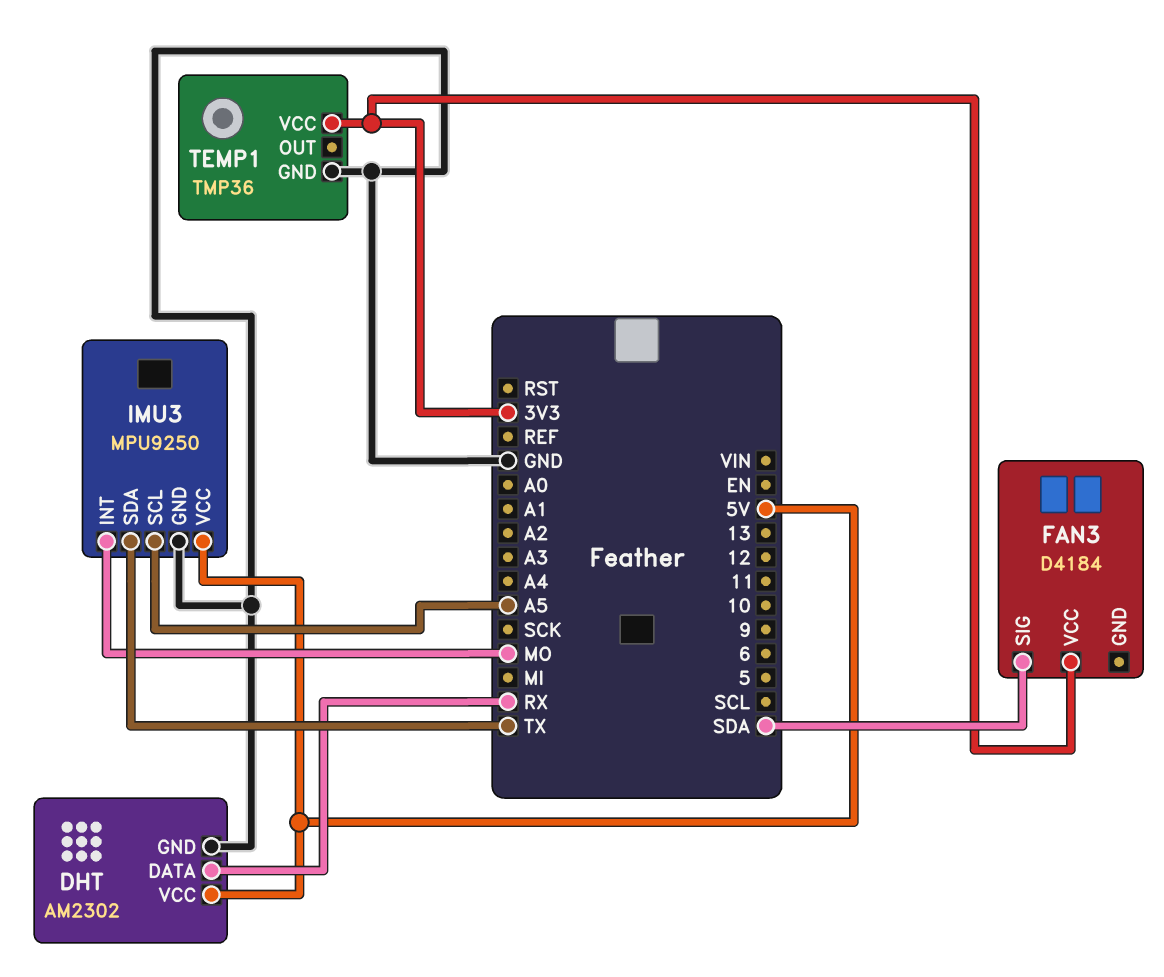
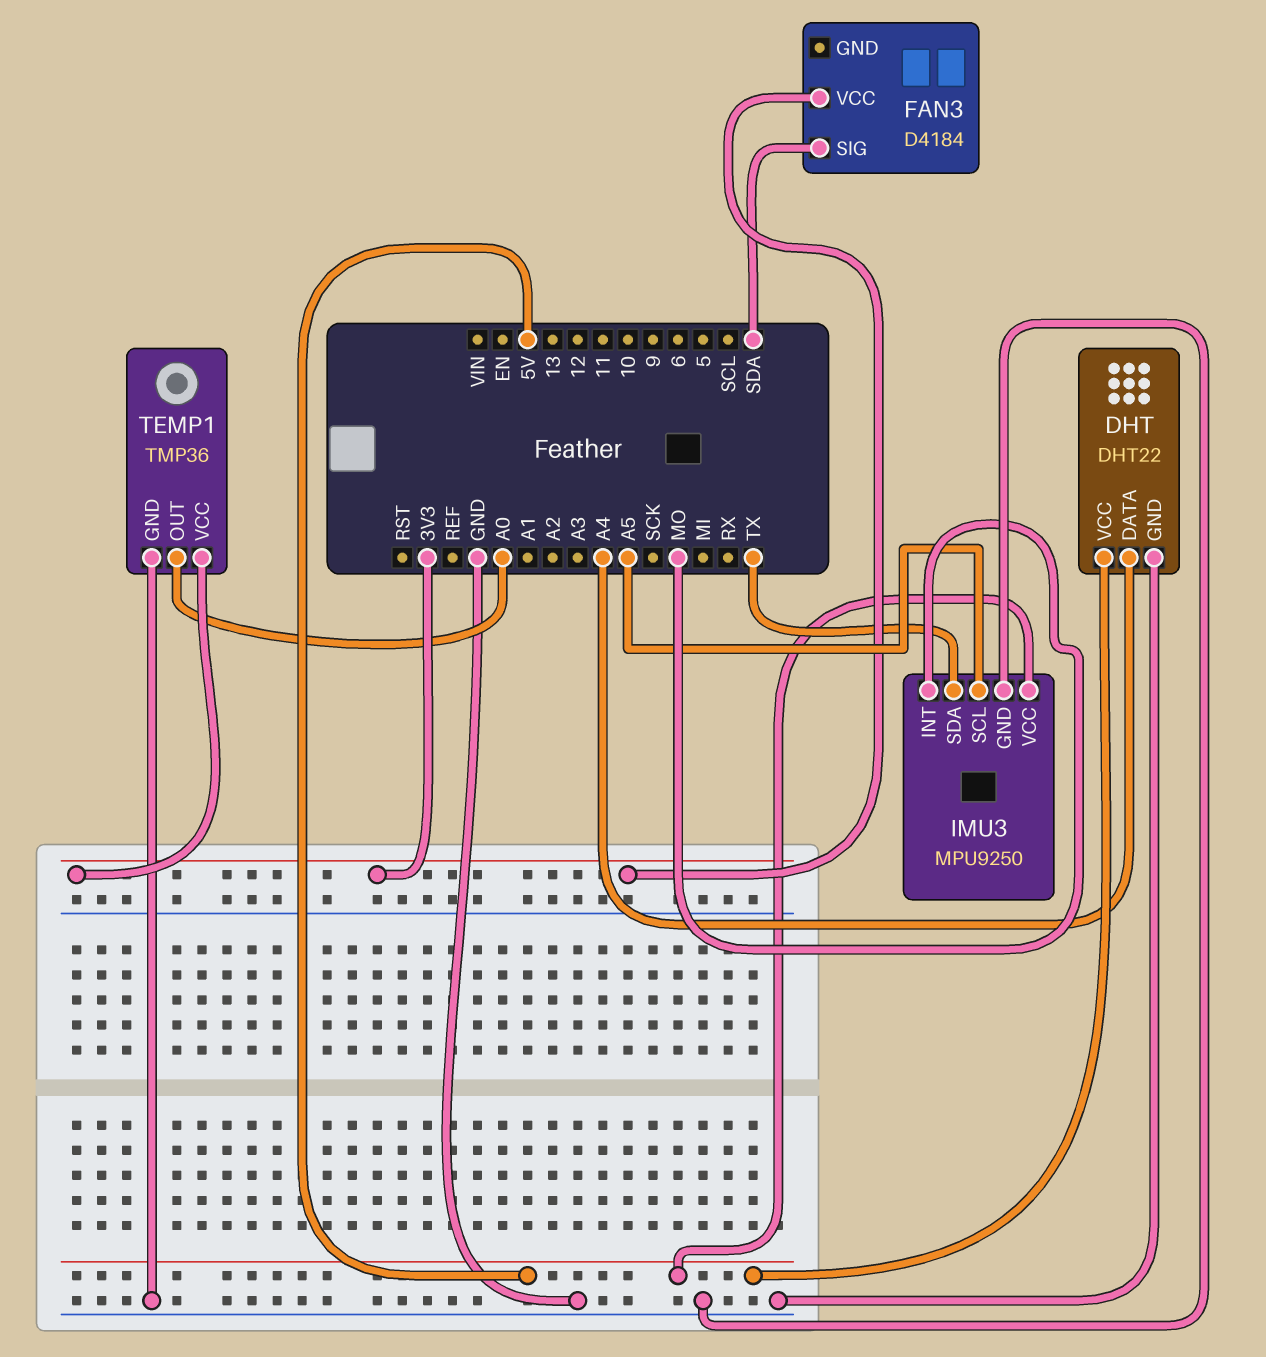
DHT: AM2302 -> DHT22
DHT pin DATA: RX -> A4
TEMP1 pin OUT: none -> A0

